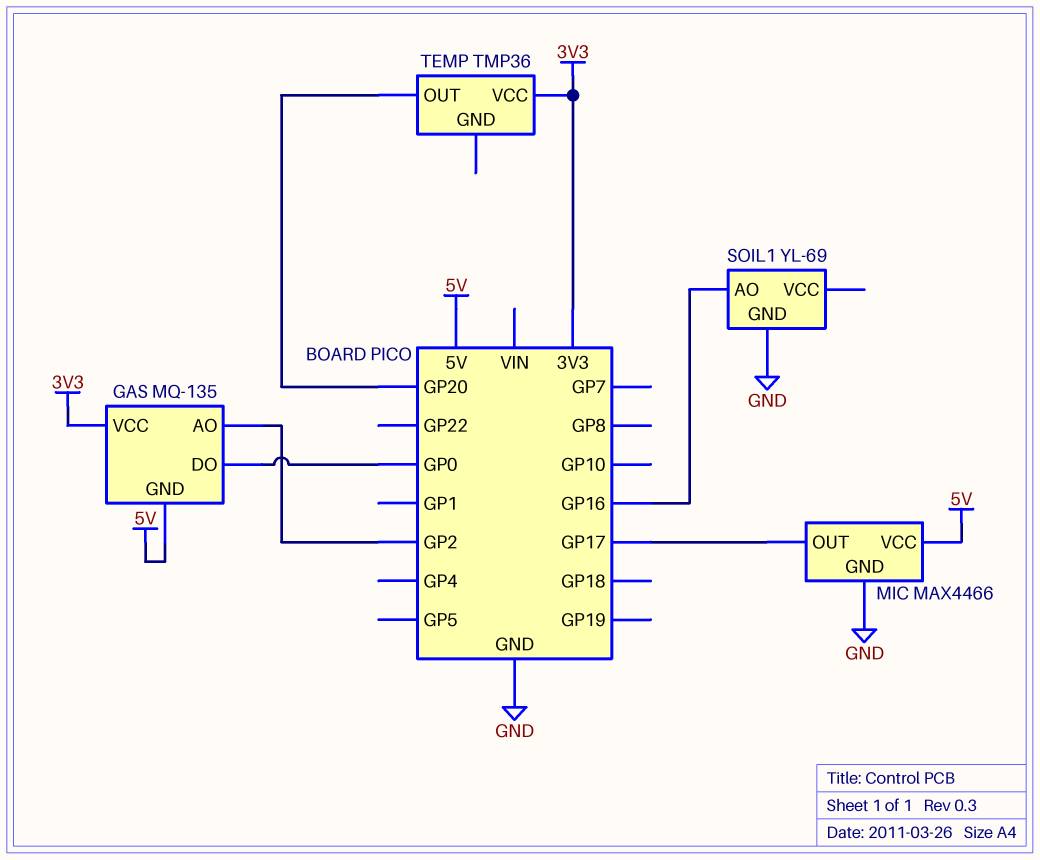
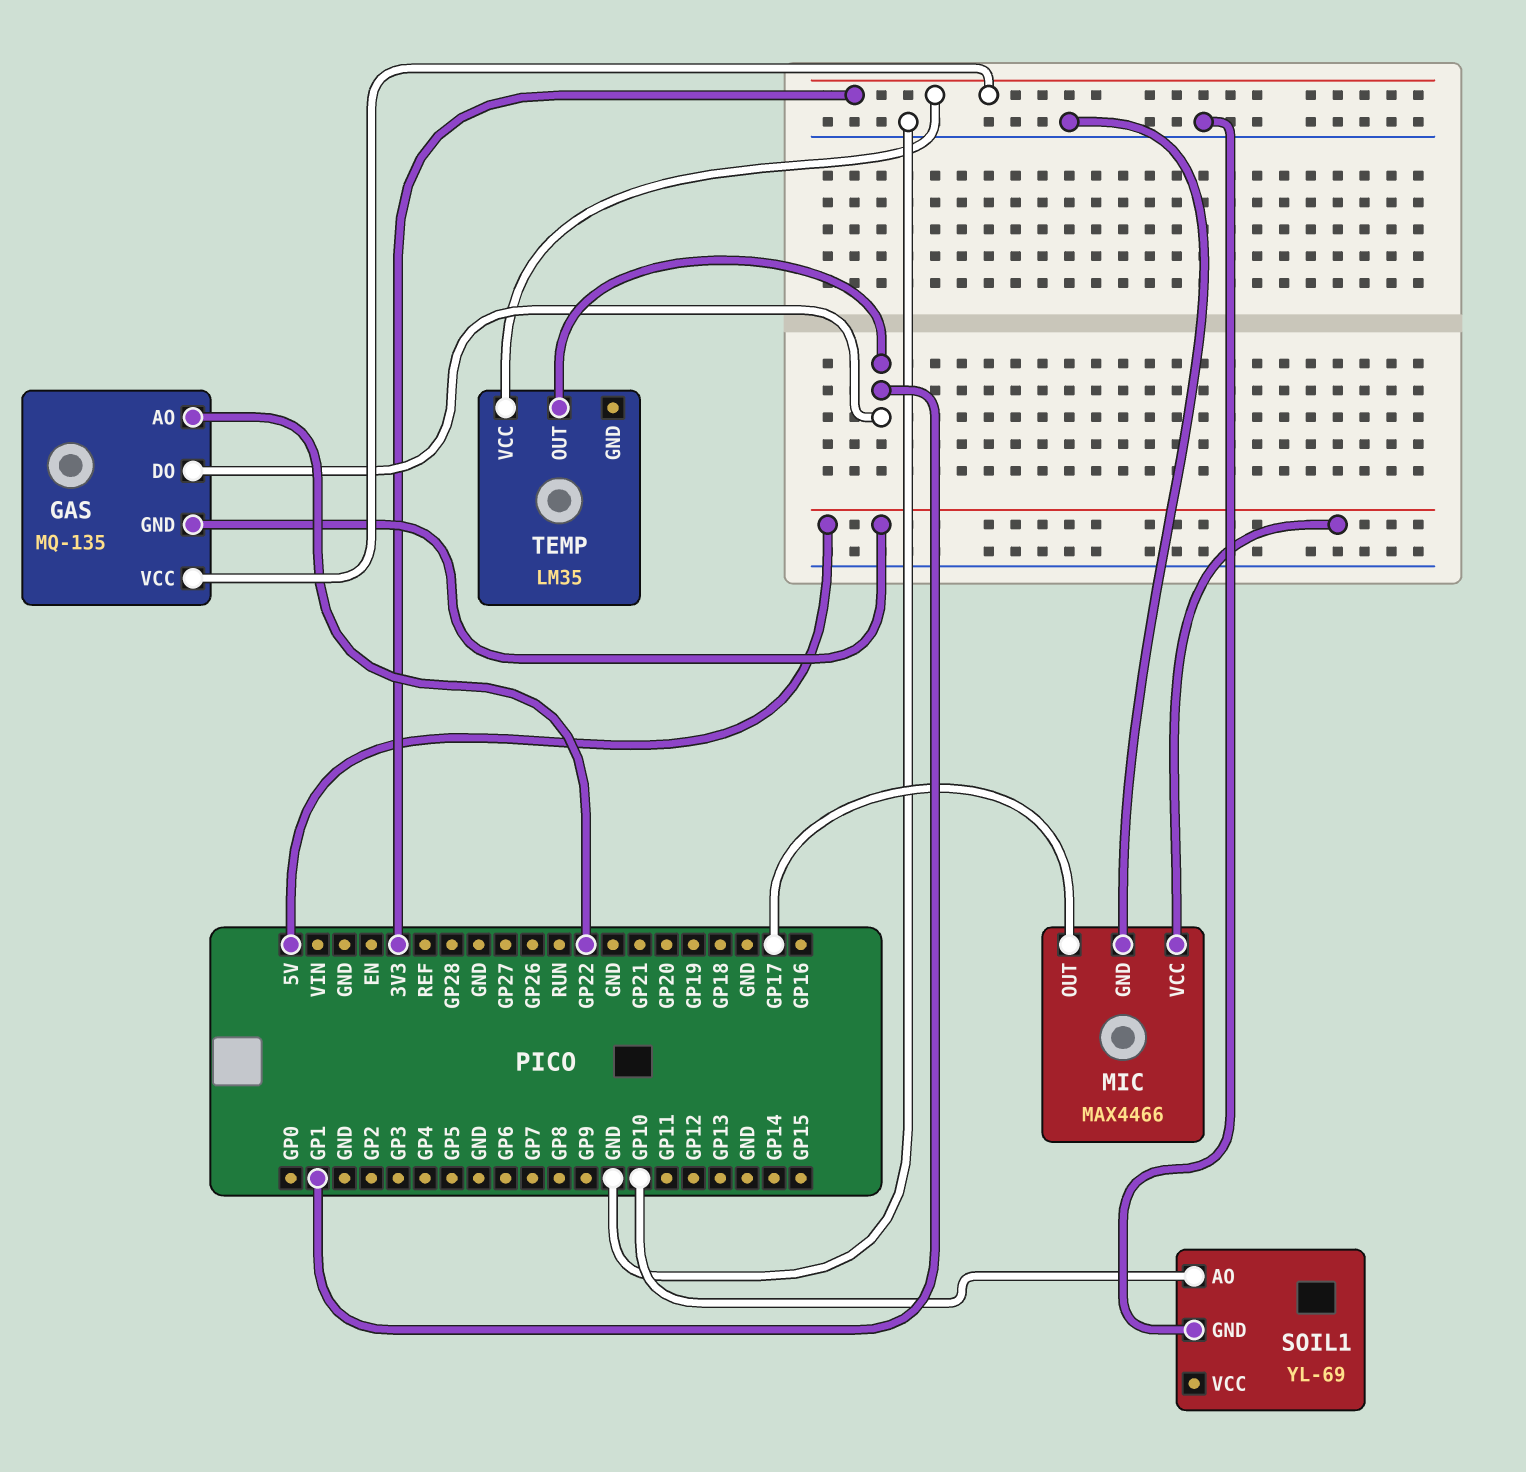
GAS pin AO: GP2 -> GP22
GAS pin DO: GP0 -> GP1
SOIL1 pin AO: GP16 -> GP10
TEMP: TMP36 -> LM35
TEMP pin OUT: GP20 -> GP1

